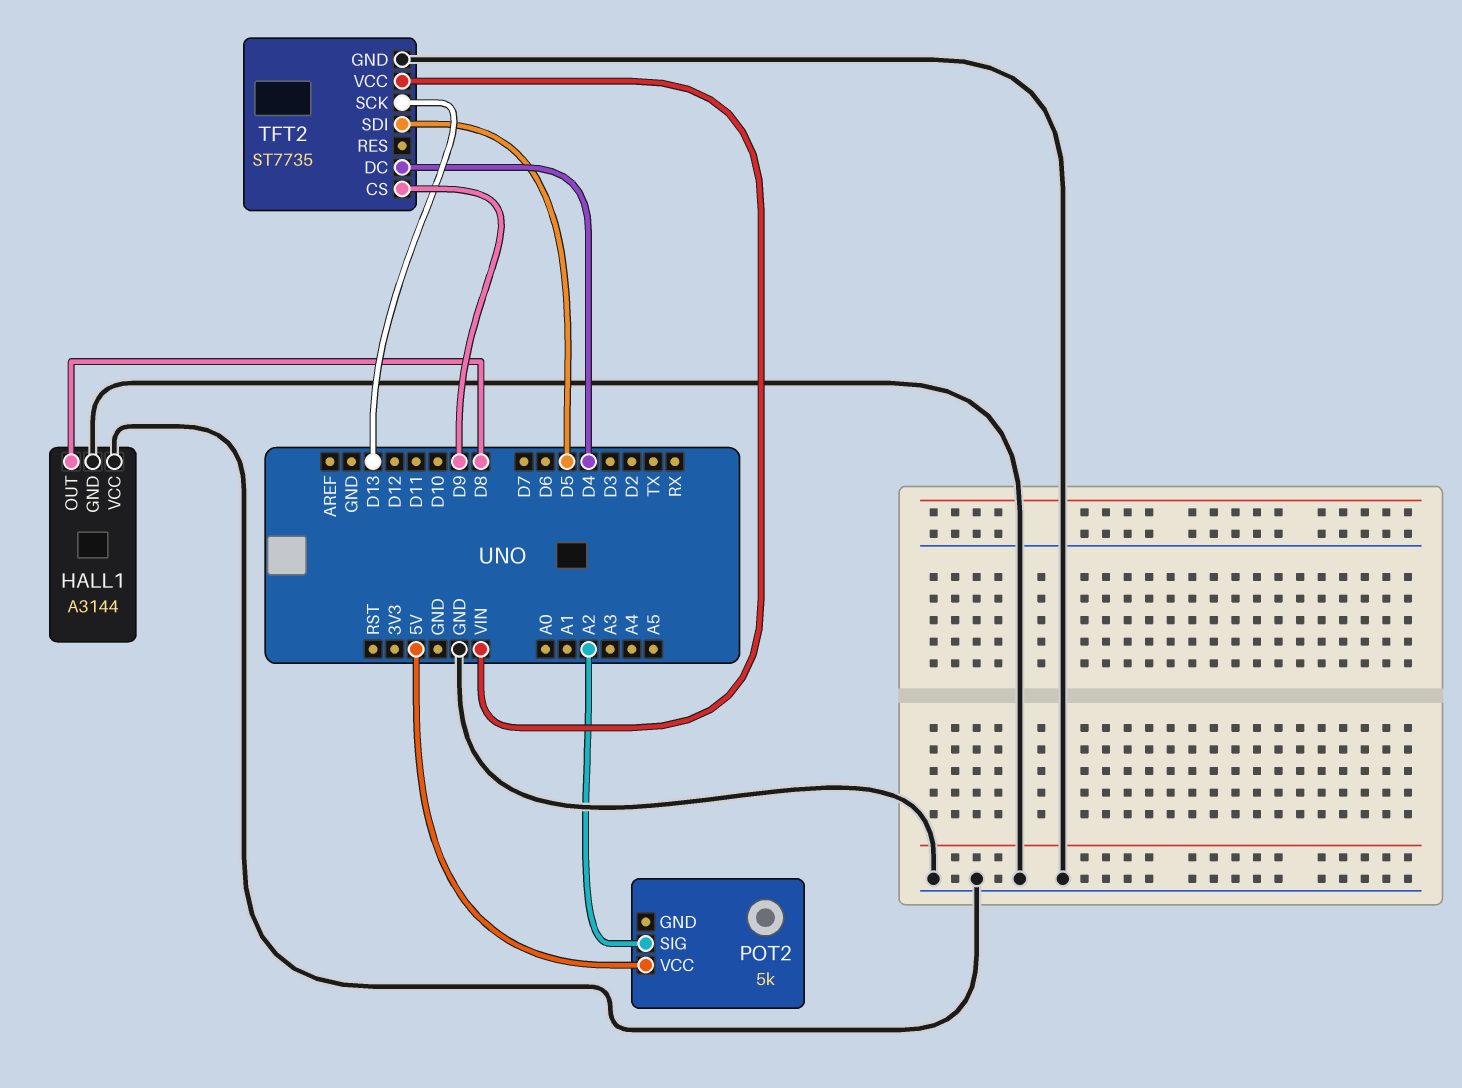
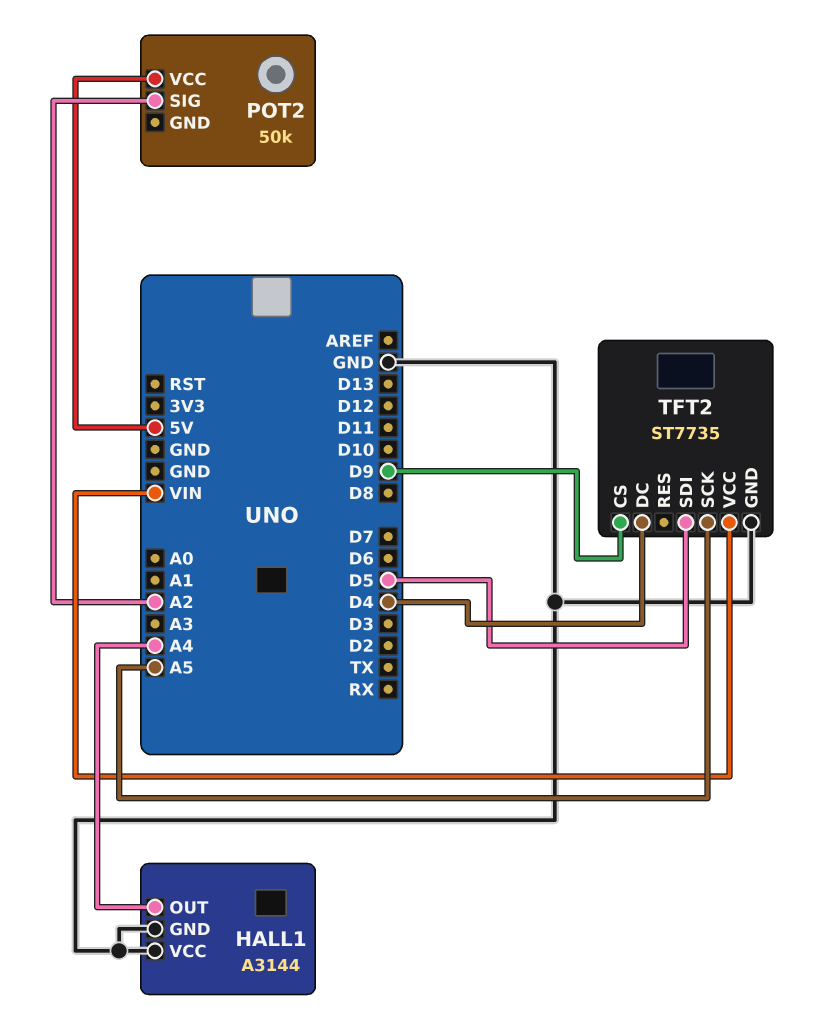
HALL1 pin OUT: D8 -> A4
POT2: 5k -> 50k
TFT2 pin SCK: D13 -> A5

